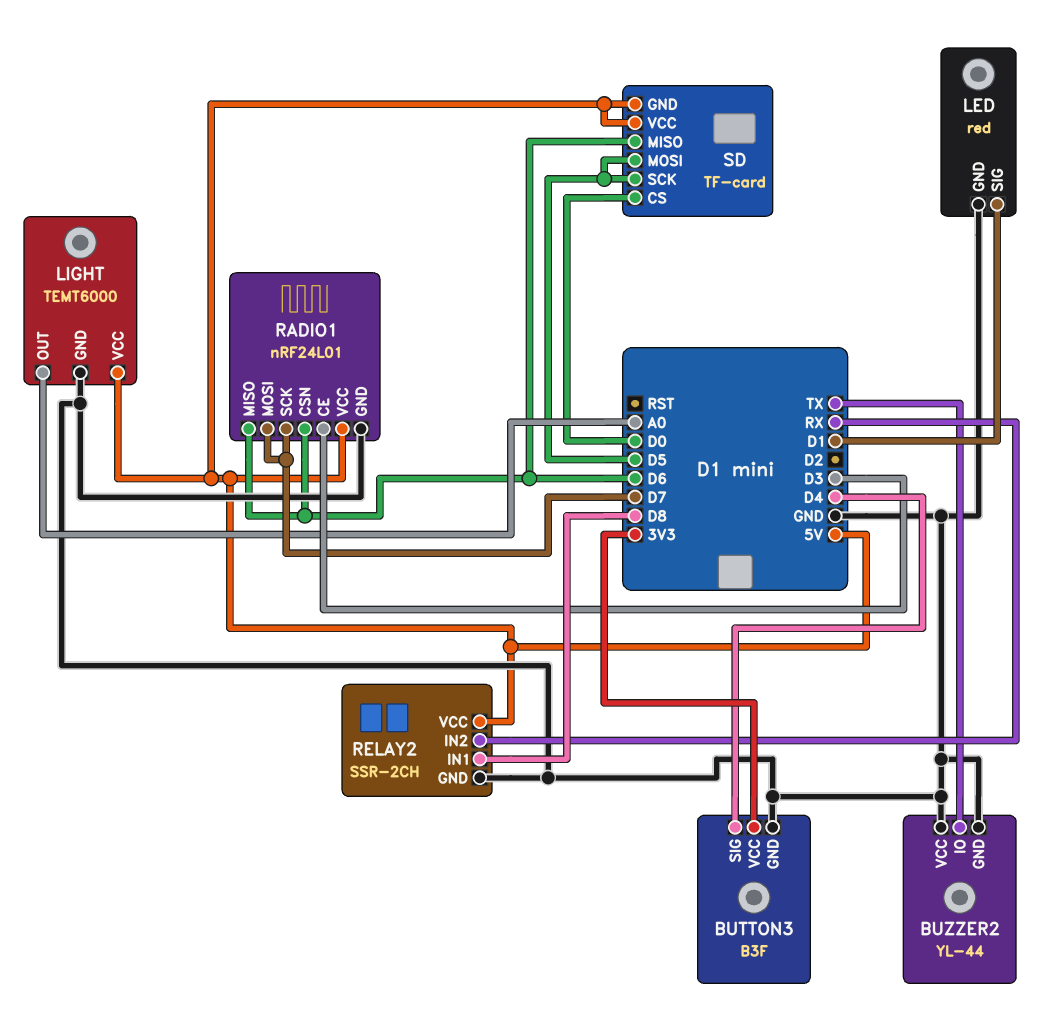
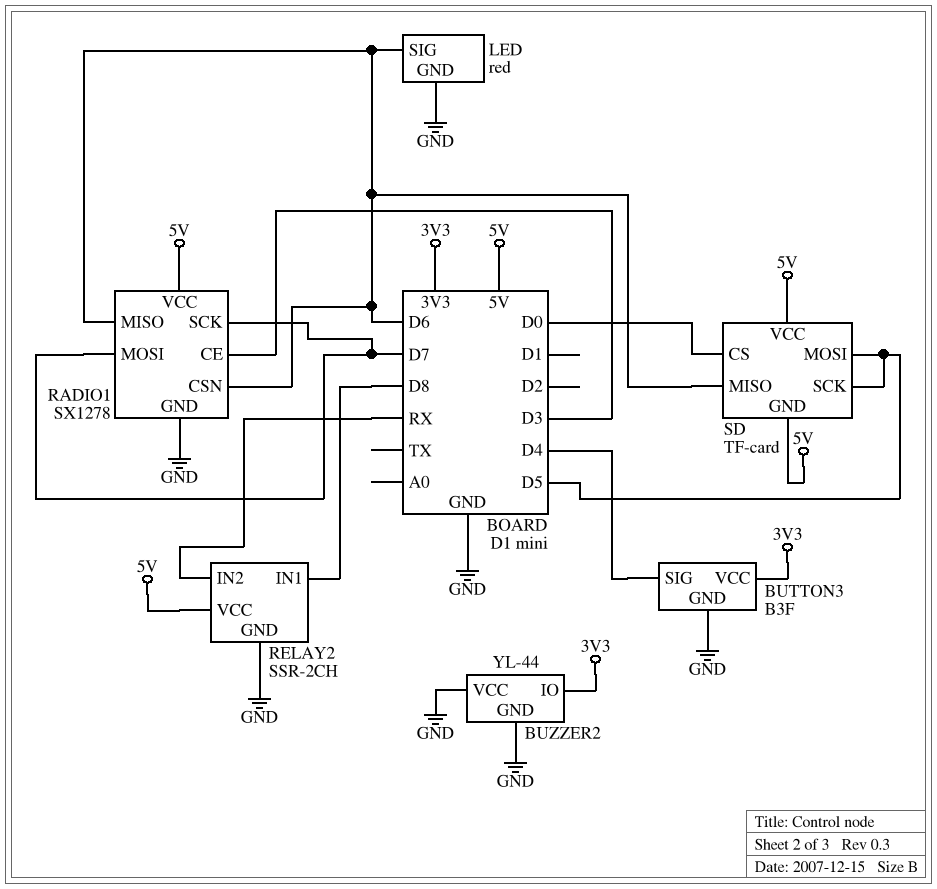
BUZZER2 pin IO: TX -> 3V3
LED pin SIG: D1 -> D6
LIGHT: TEMT6000 -> none
LIGHT pin GND: GND -> none
LIGHT pin OUT: A0 -> none
LIGHT pin VCC: 5V -> none
RADIO1: nRF24L01 -> SX1278

